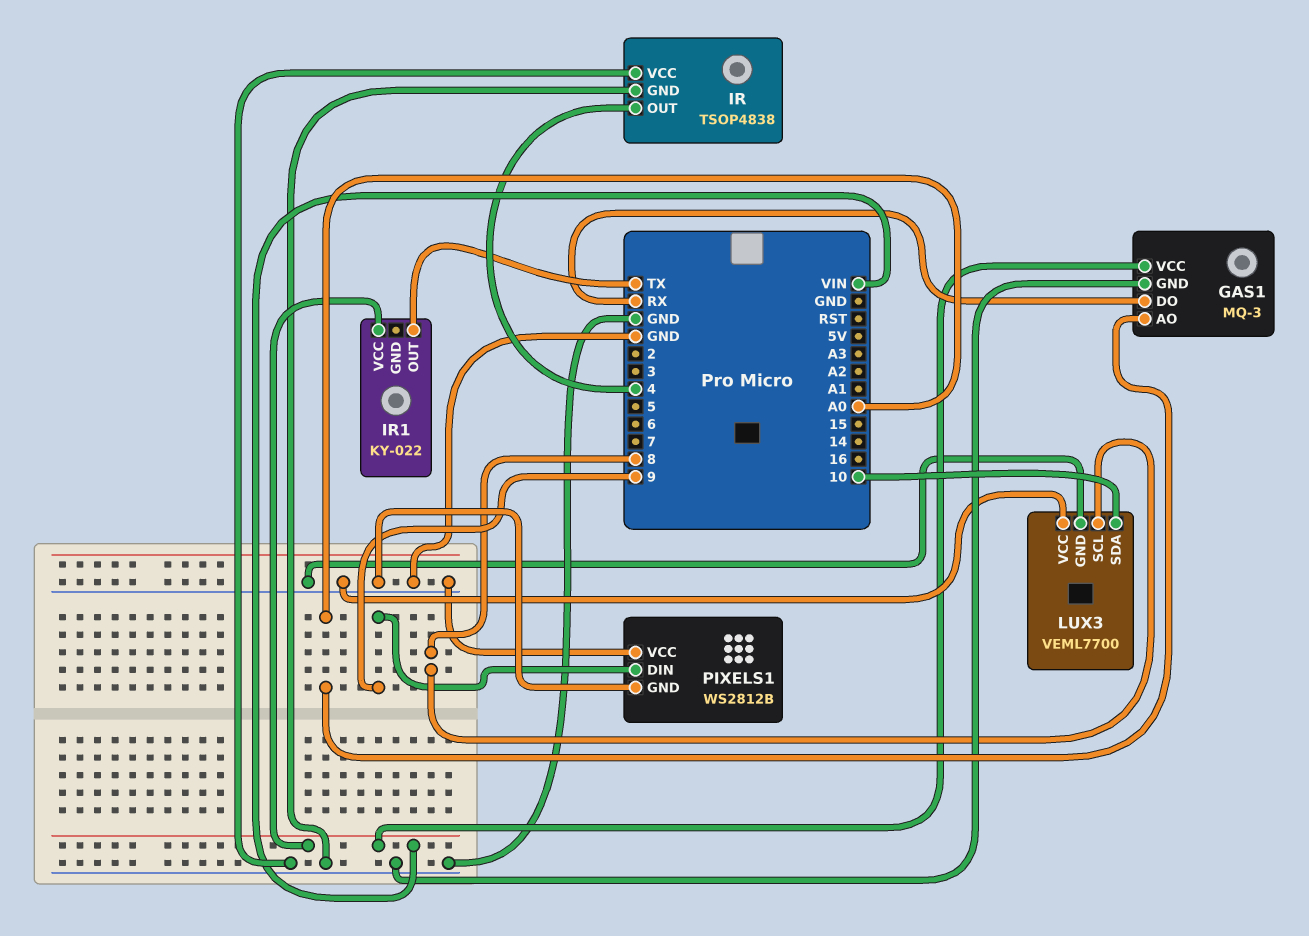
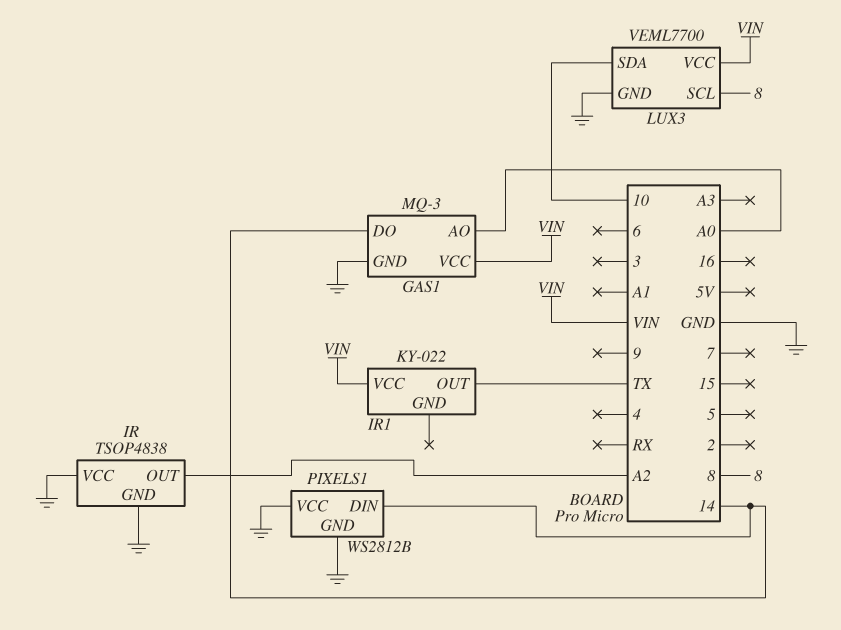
GAS1 pin DO: RX -> 14
IR pin OUT: 4 -> A2
LUX3 pin VCC: GND -> VIN
PIXELS1 pin DIN: 9 -> 14

